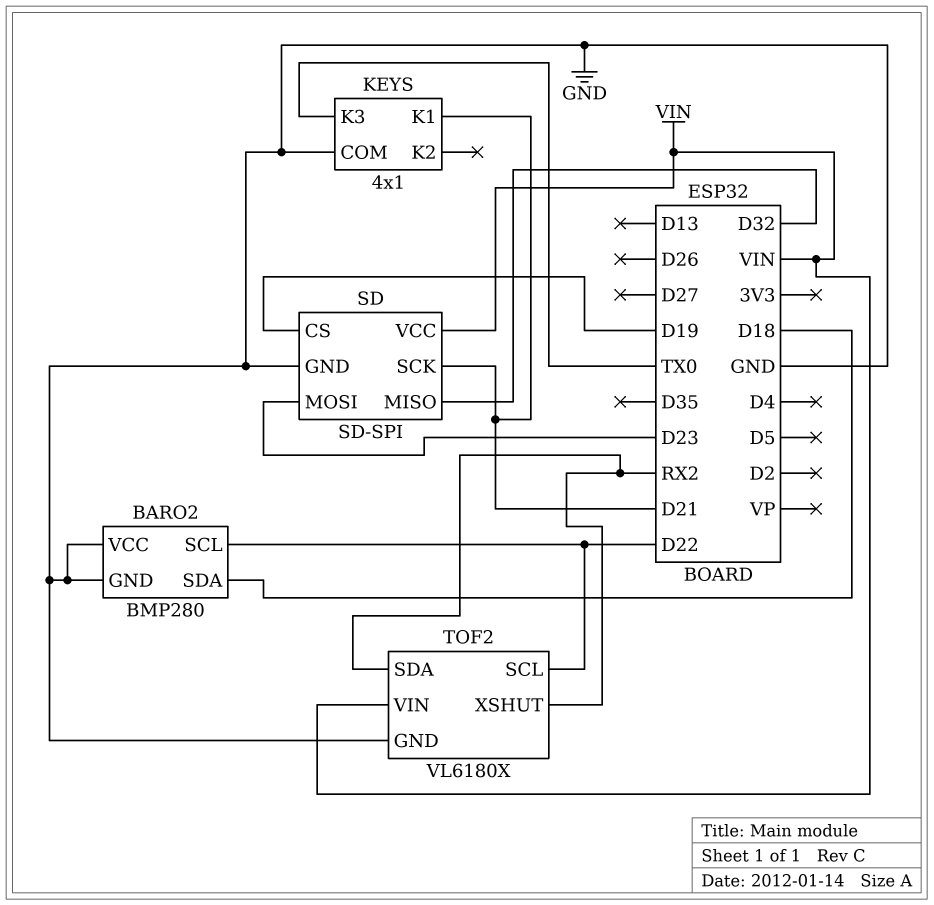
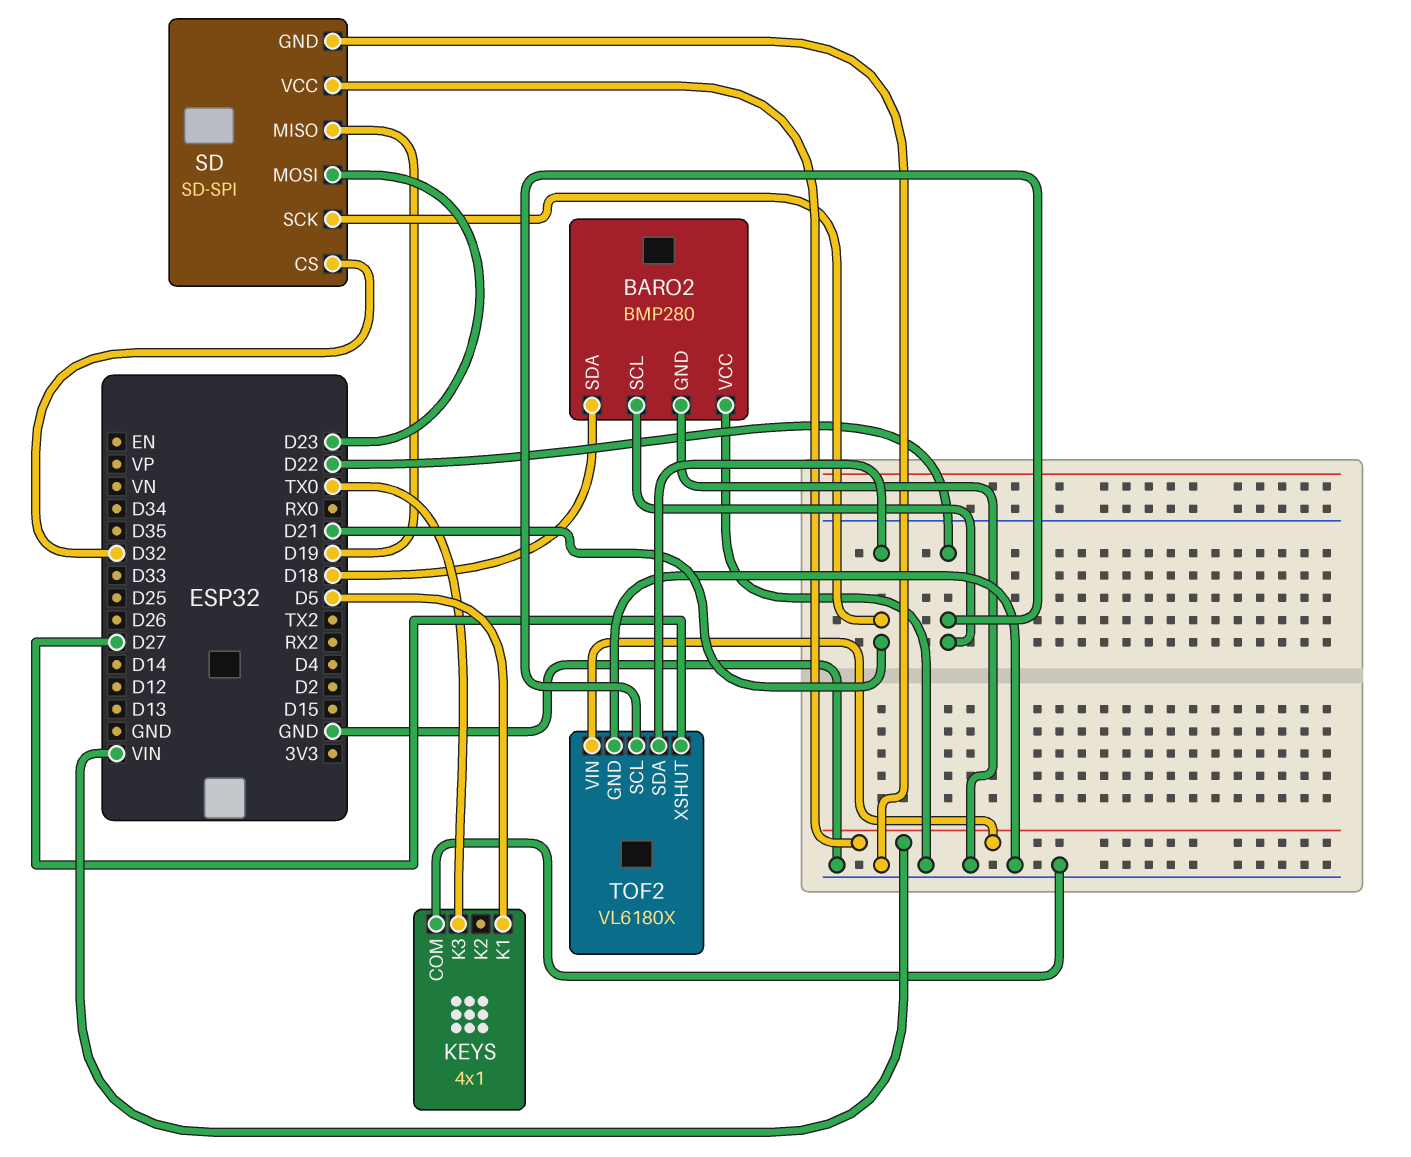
KEYS pin K1: D21 -> D5
SD pin CS: D19 -> D32
SD pin MISO: D32 -> D19
TOF2 pin SDA: RX2 -> D21
TOF2 pin XSHUT: RX2 -> D27

